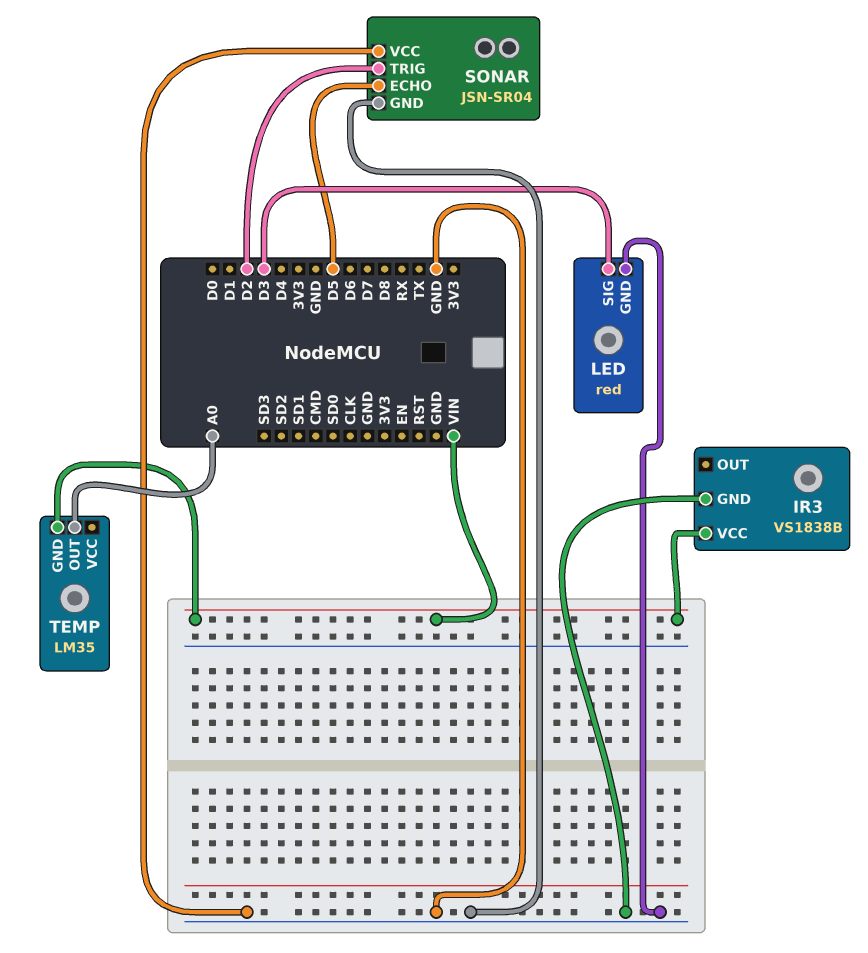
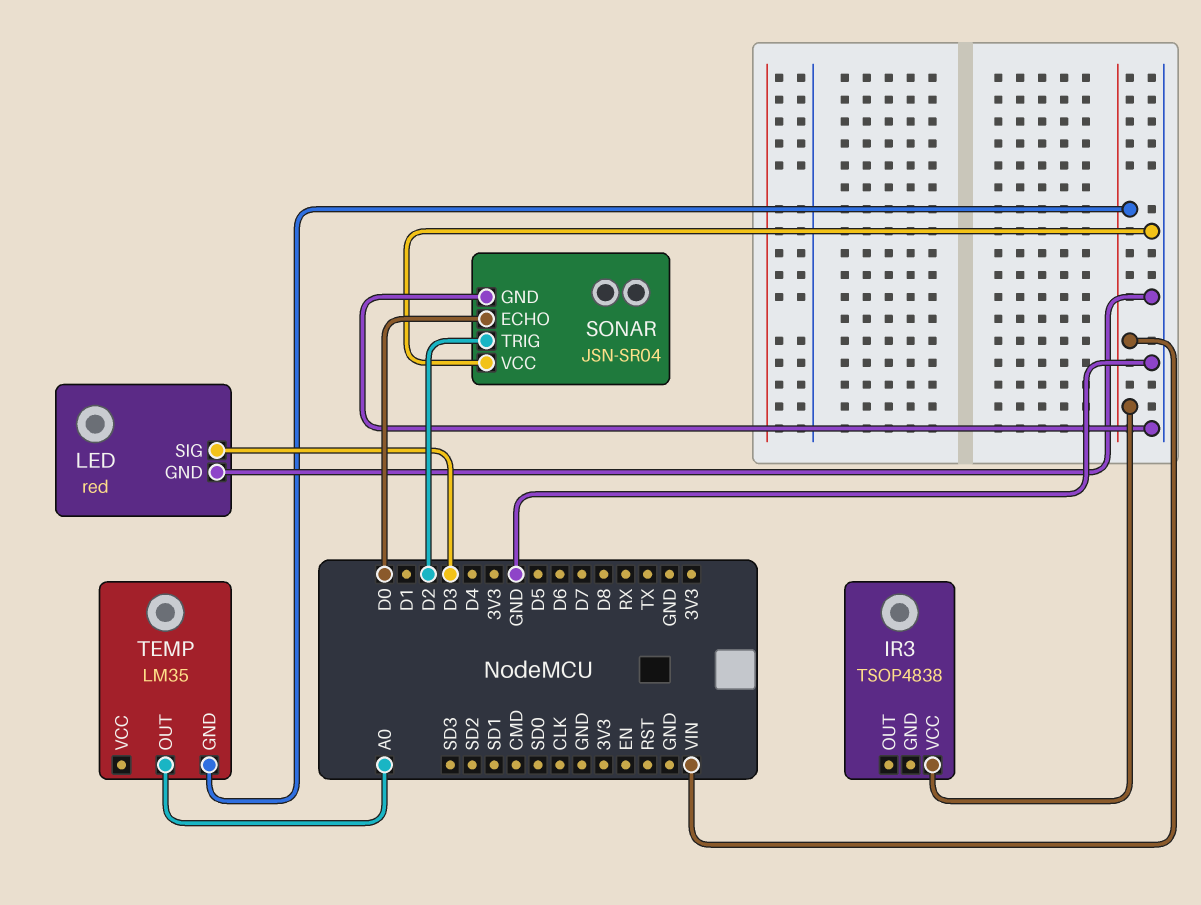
IR3: VS1838B -> TSOP4838
IR3 pin GND: GND -> none
SONAR pin ECHO: D5 -> D0

